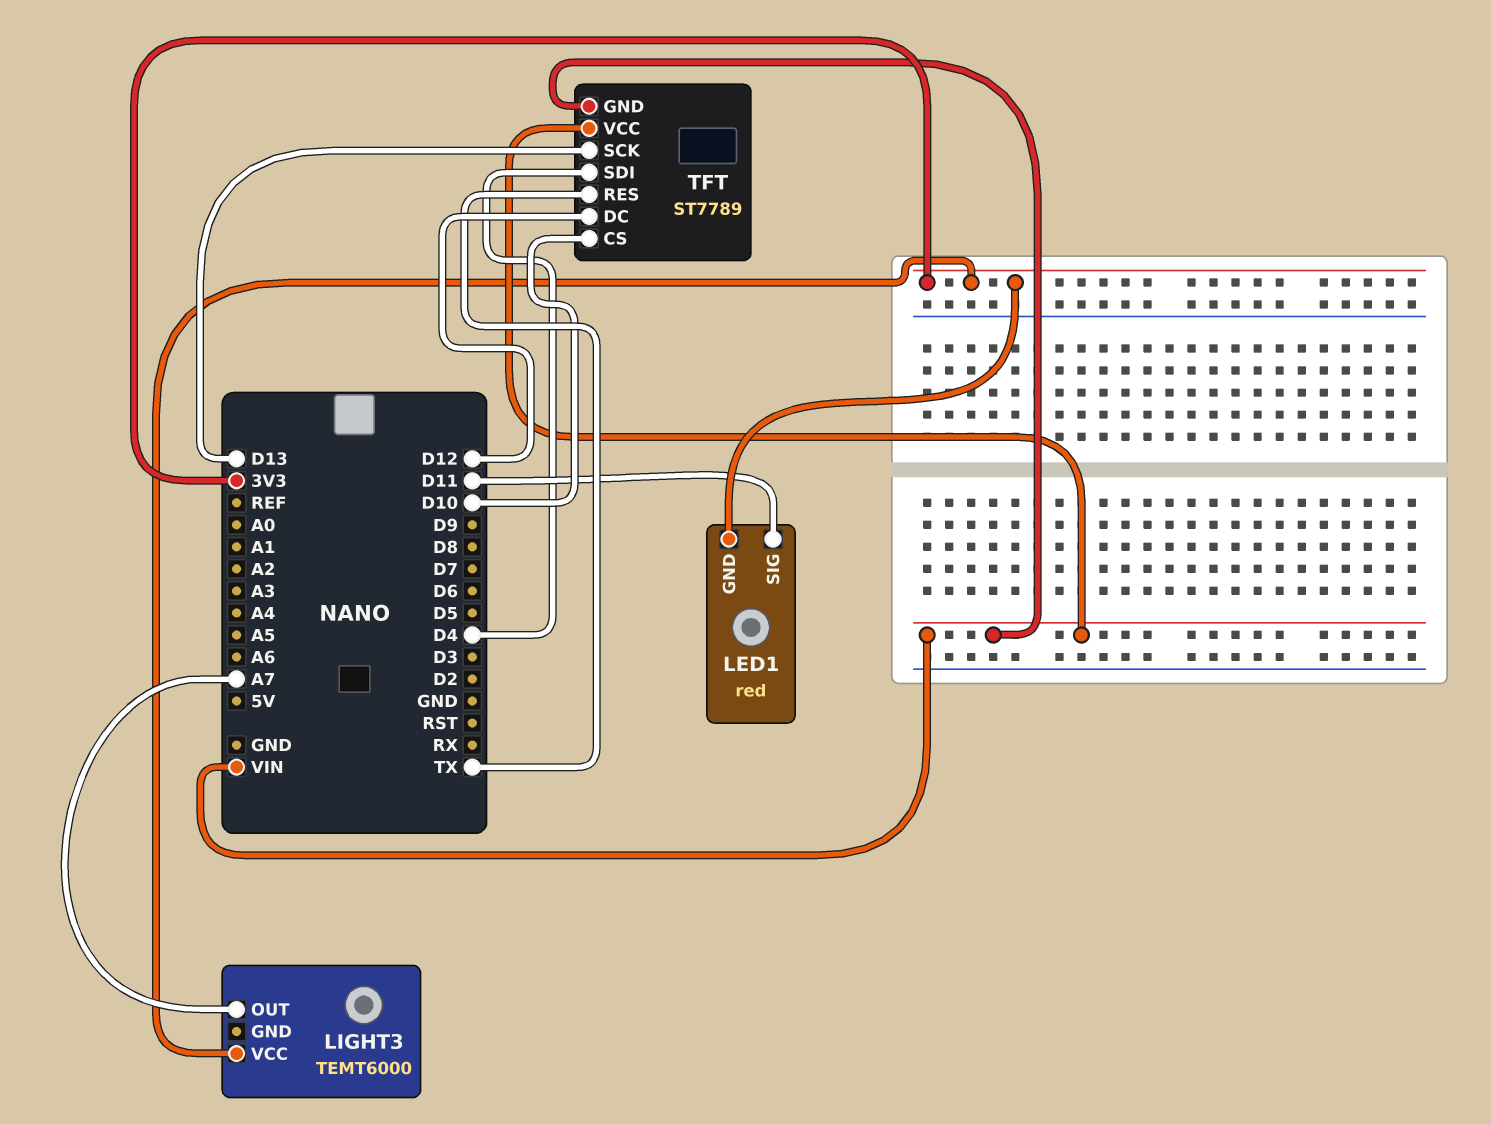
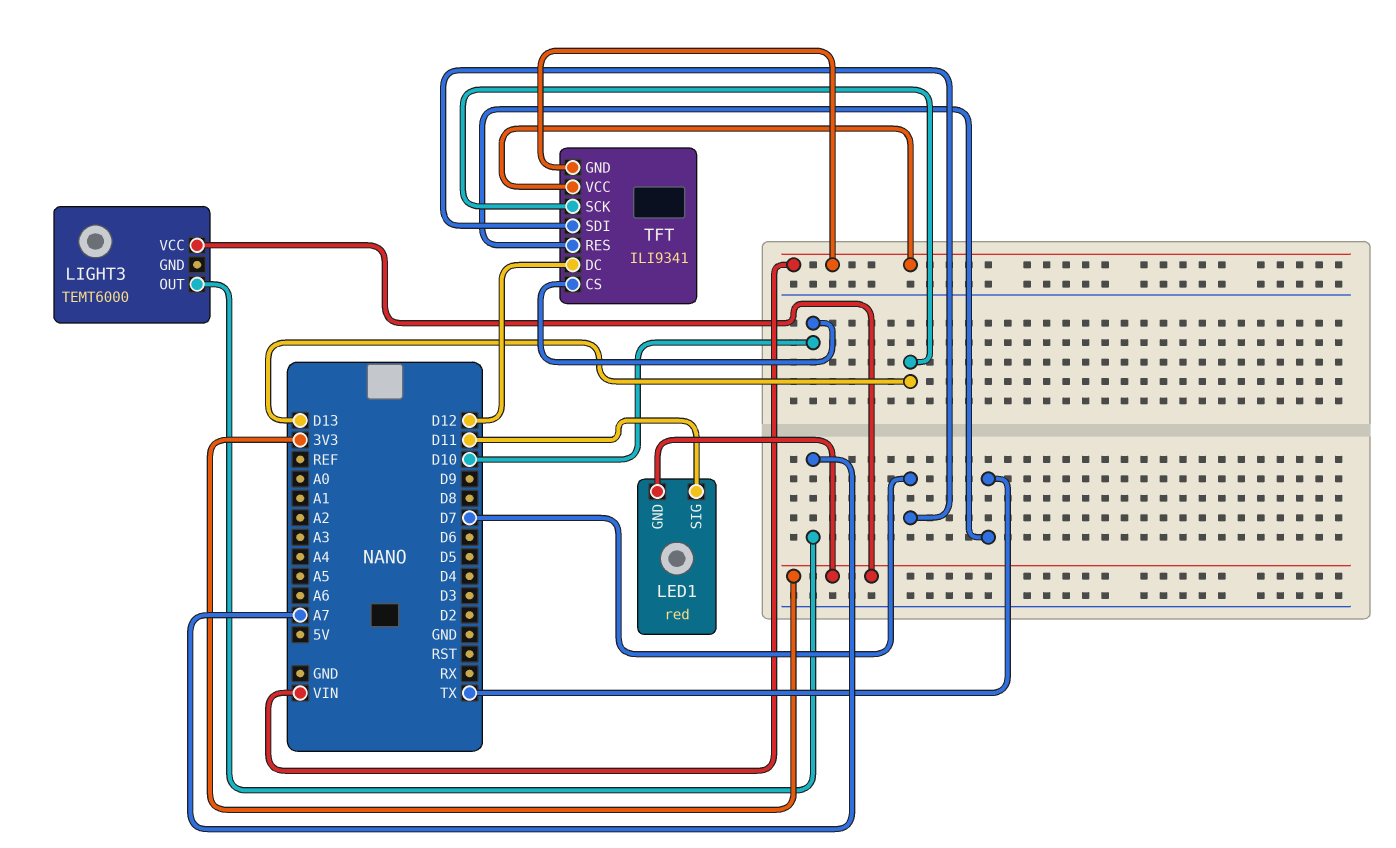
TFT: ST7789 -> ILI9341
TFT pin SDI: D4 -> D7

